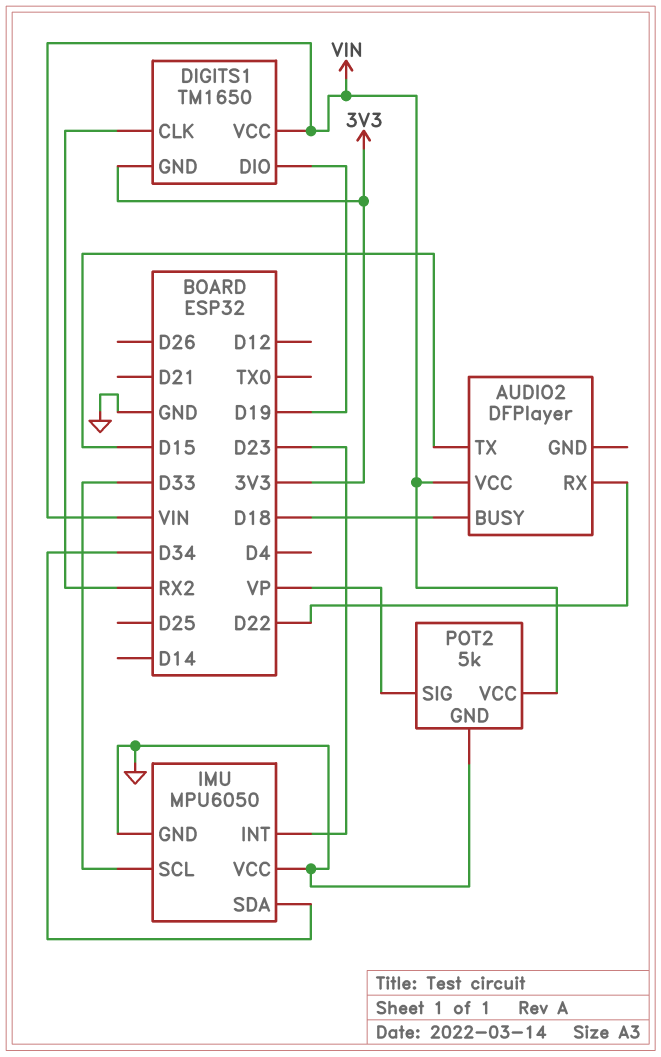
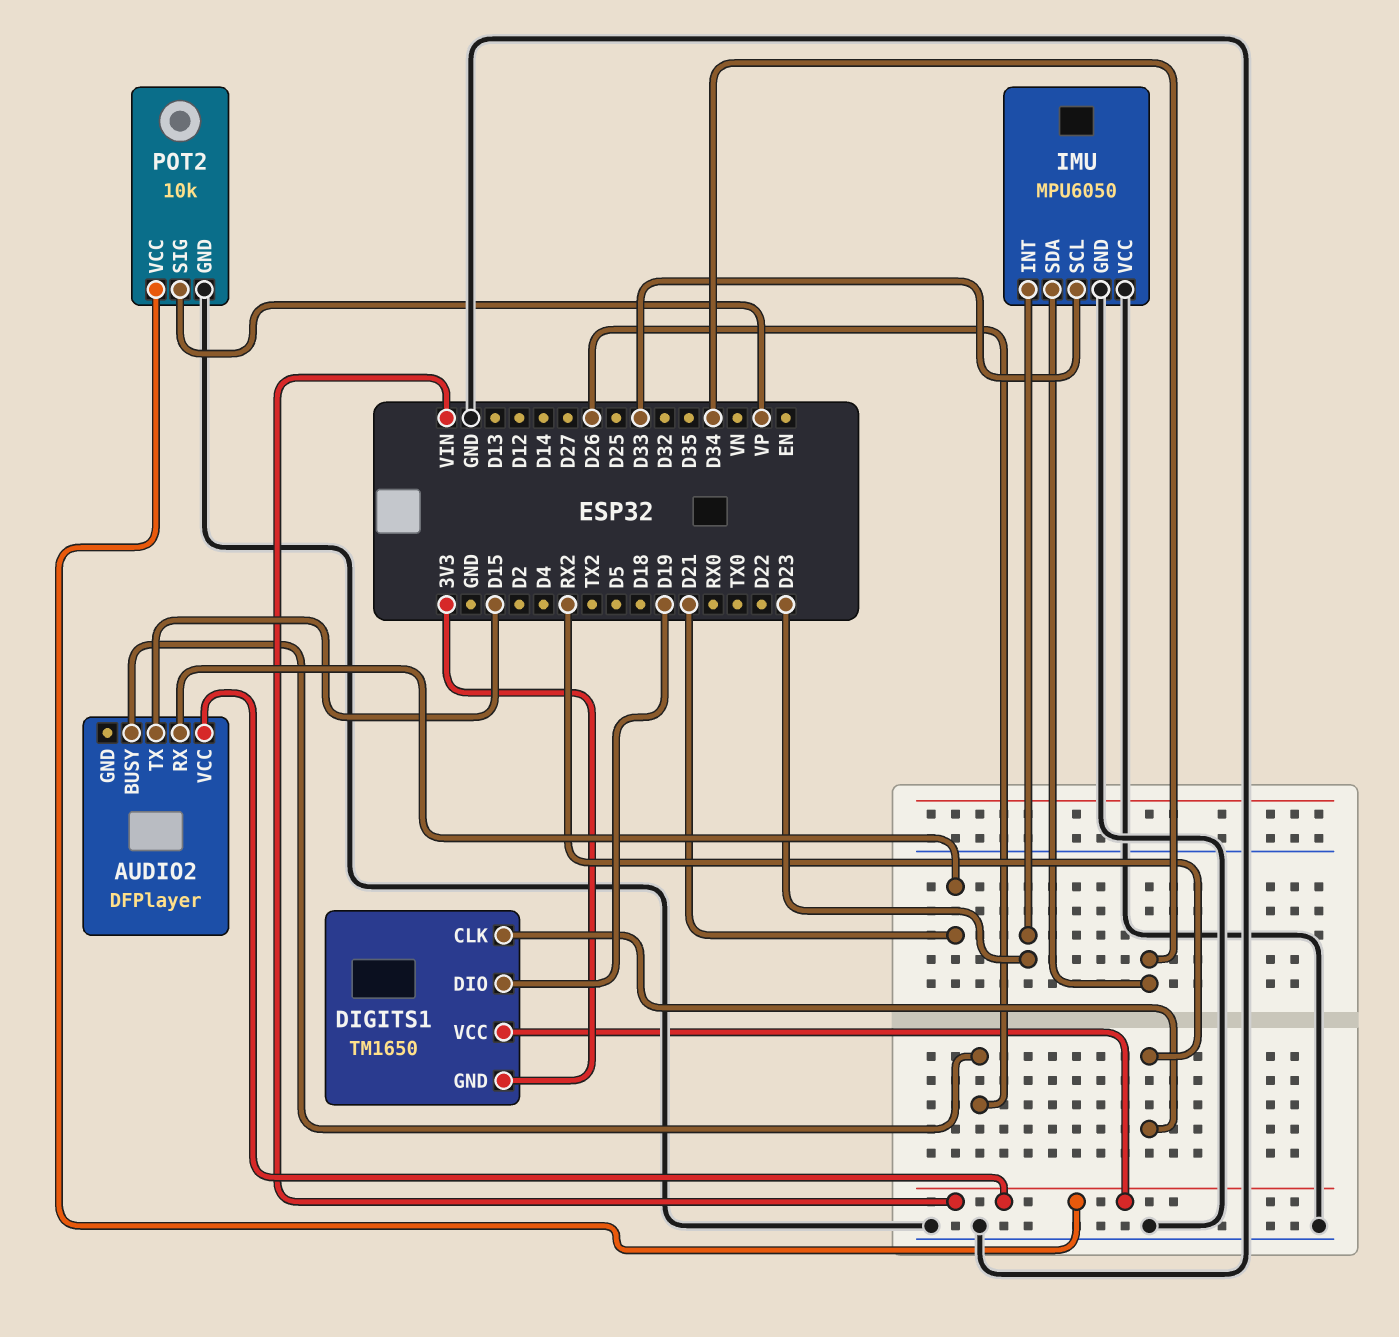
AUDIO2 pin BUSY: D18 -> D26
AUDIO2 pin RX: D22 -> D21
POT2: 5k -> 10k

